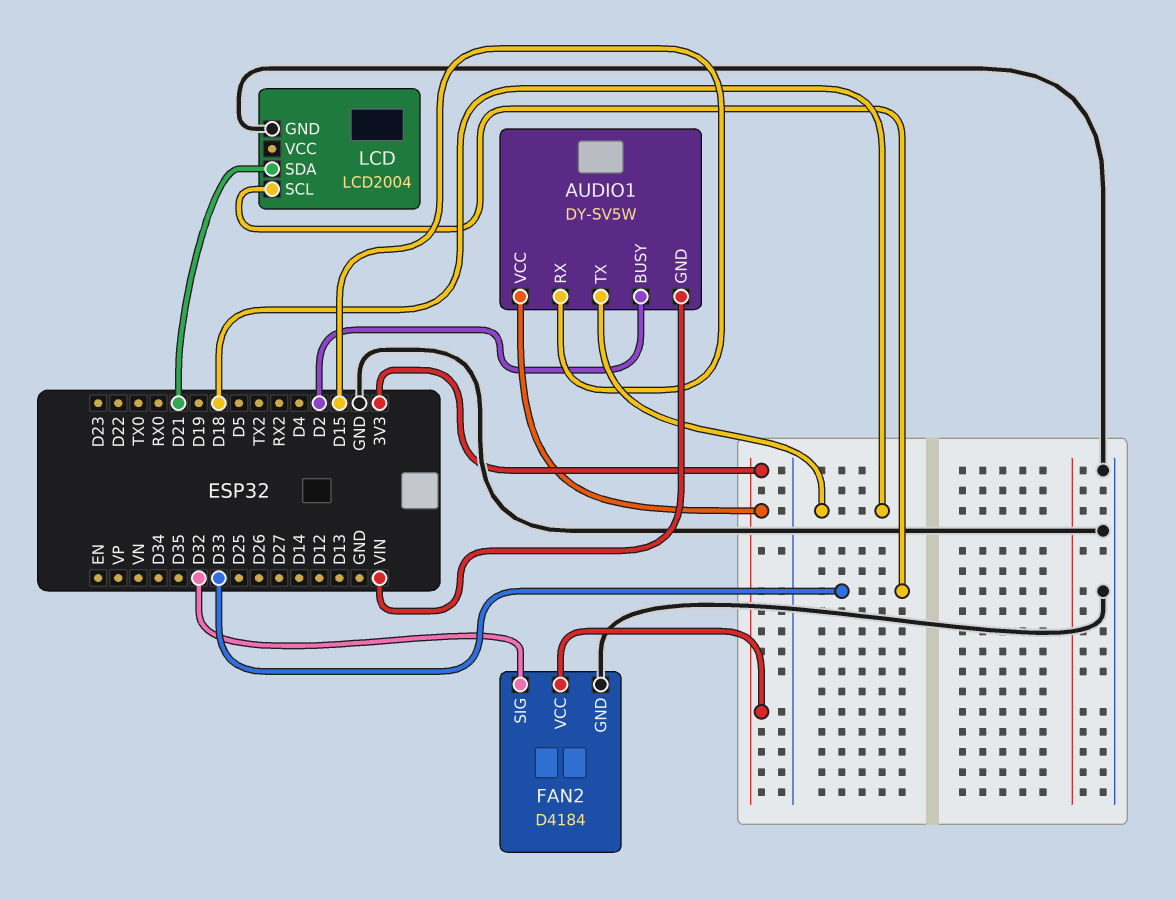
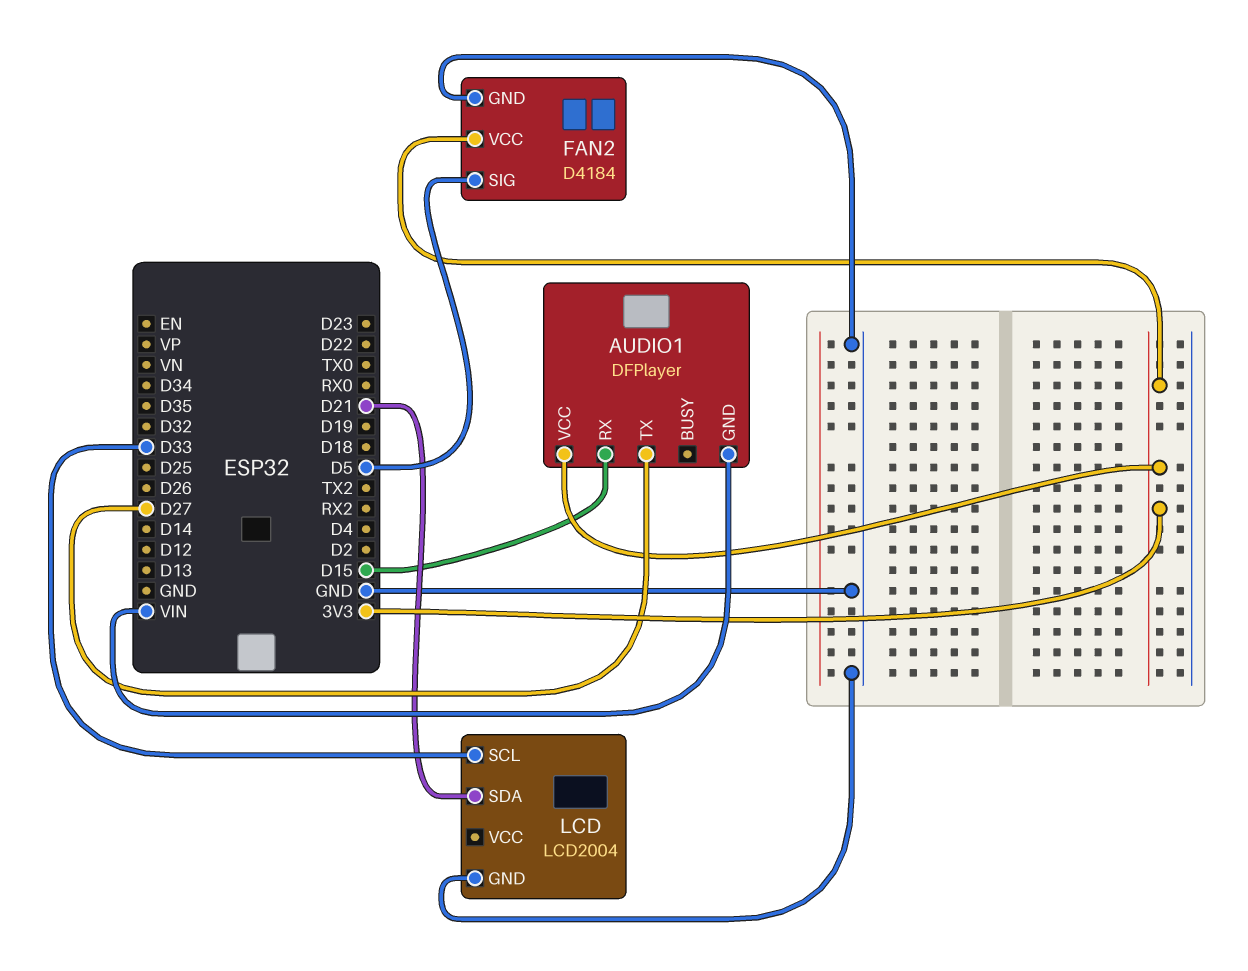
AUDIO1: DY-SV5W -> DFPlayer
AUDIO1 pin BUSY: D2 -> none
AUDIO1 pin TX: D18 -> D27
FAN2 pin SIG: D32 -> D5

